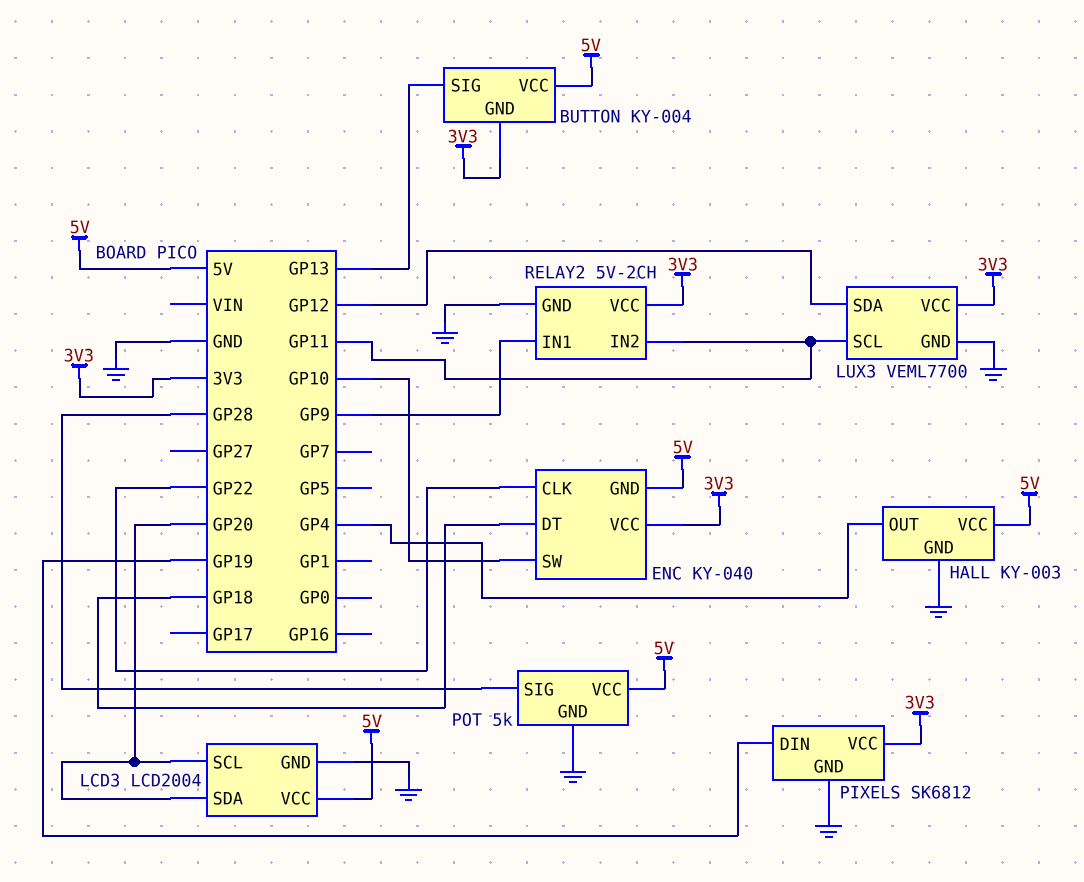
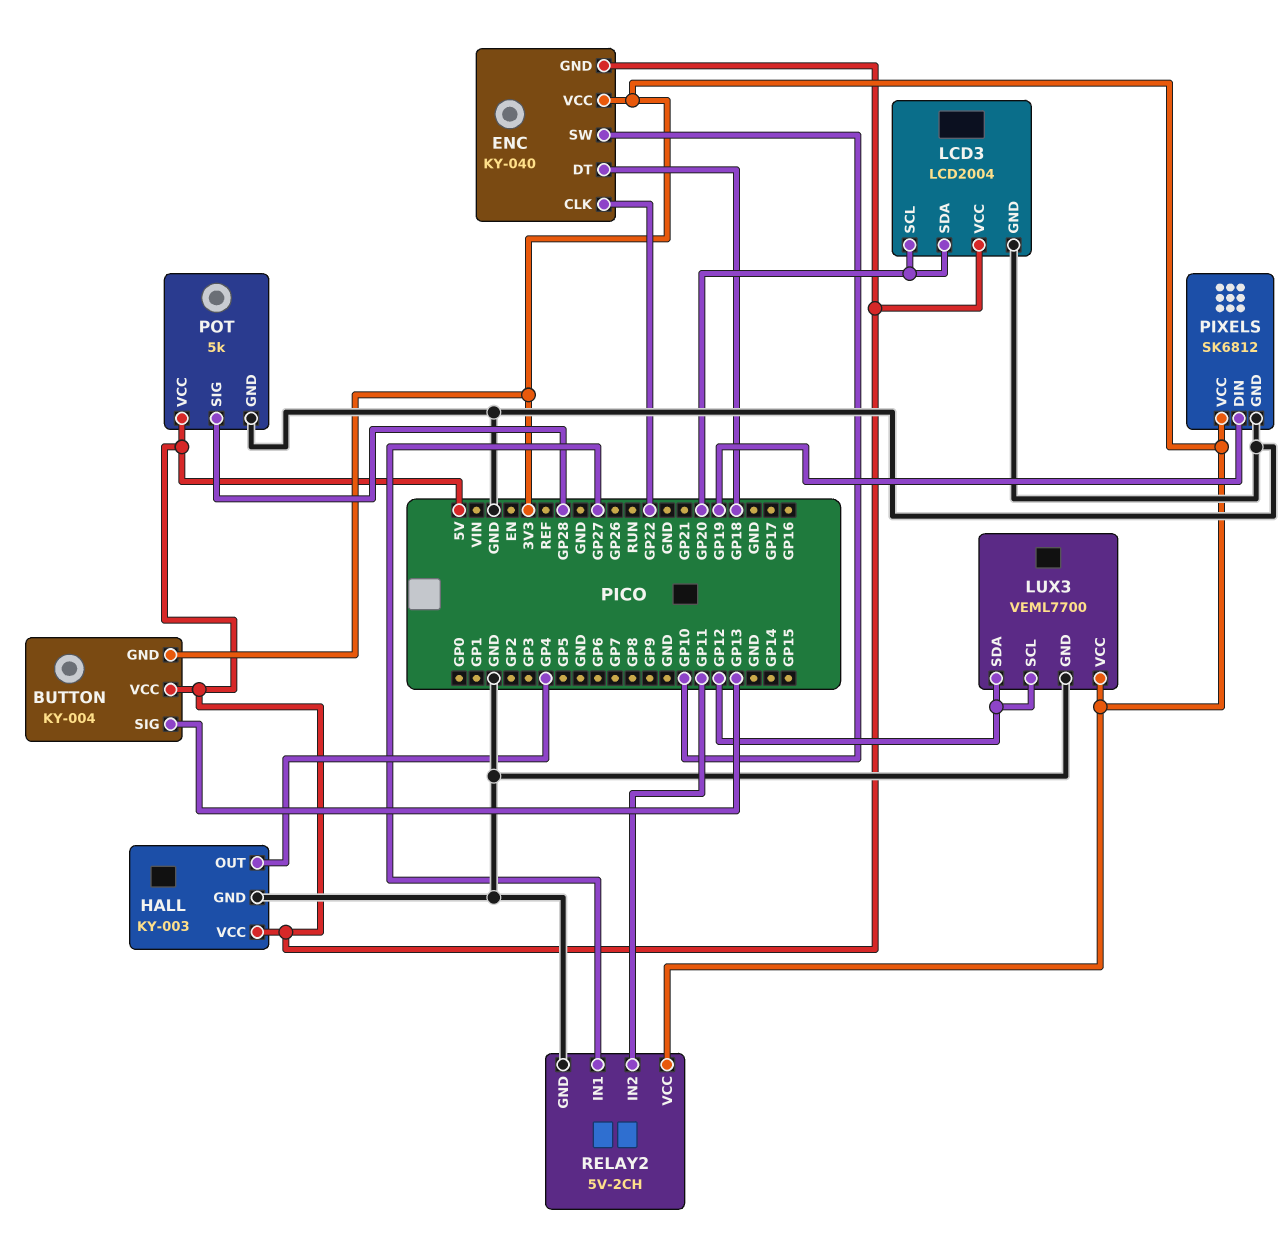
LUX3 pin SCL: GP11 -> GP12
RELAY2 pin IN1: GP9 -> GP27

